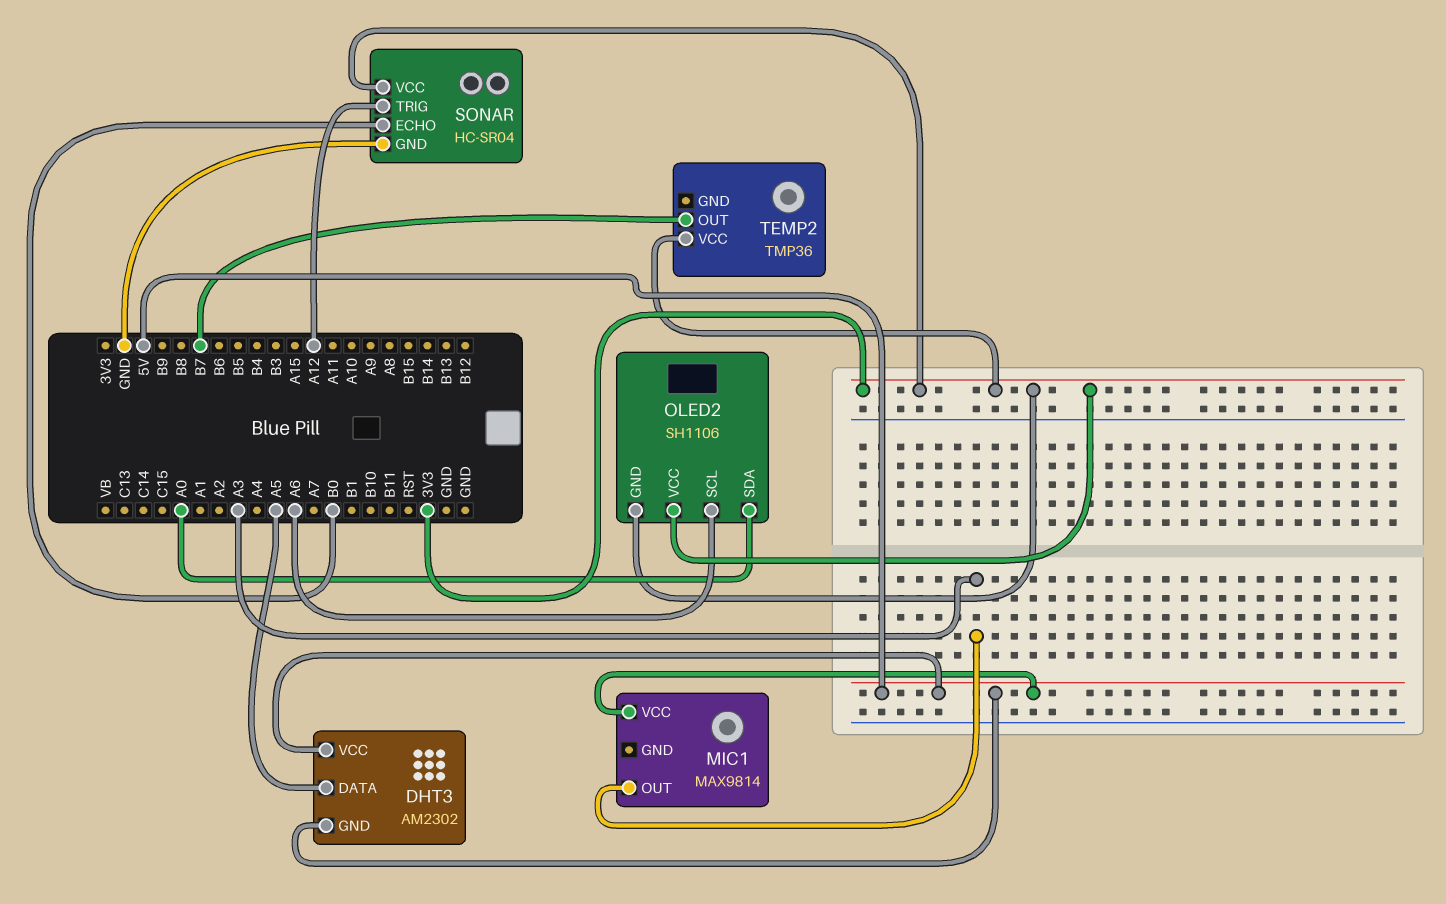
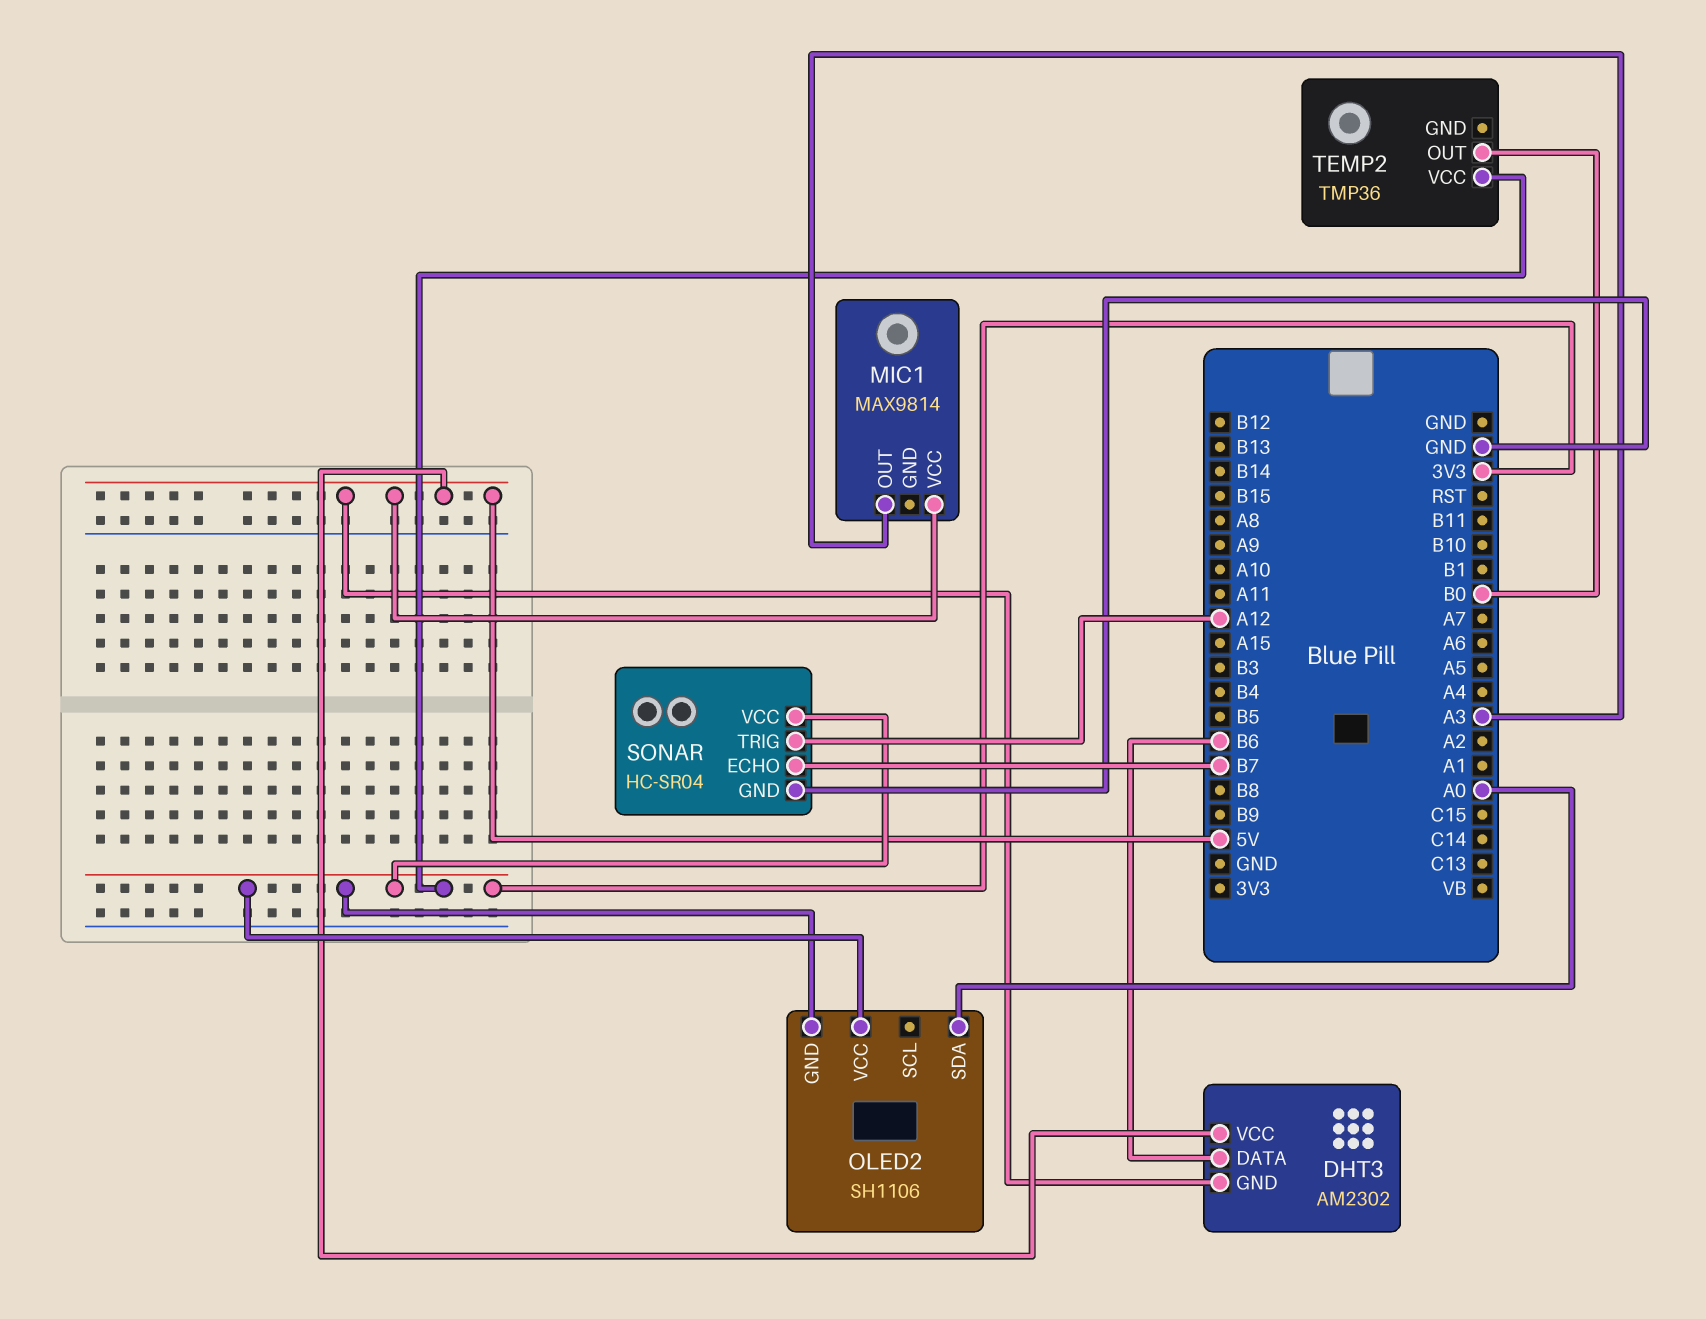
DHT3 pin DATA: A5 -> B6
OLED2 pin SCL: A6 -> none
SONAR pin ECHO: B0 -> B7
TEMP2 pin OUT: B7 -> B0

